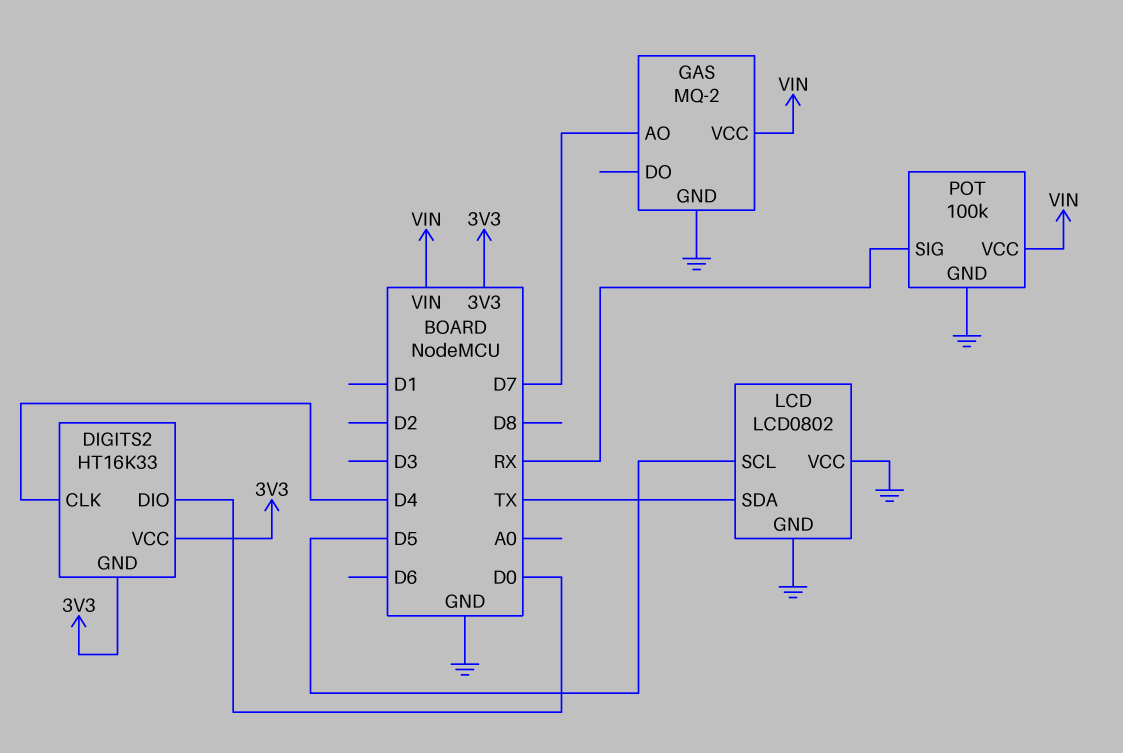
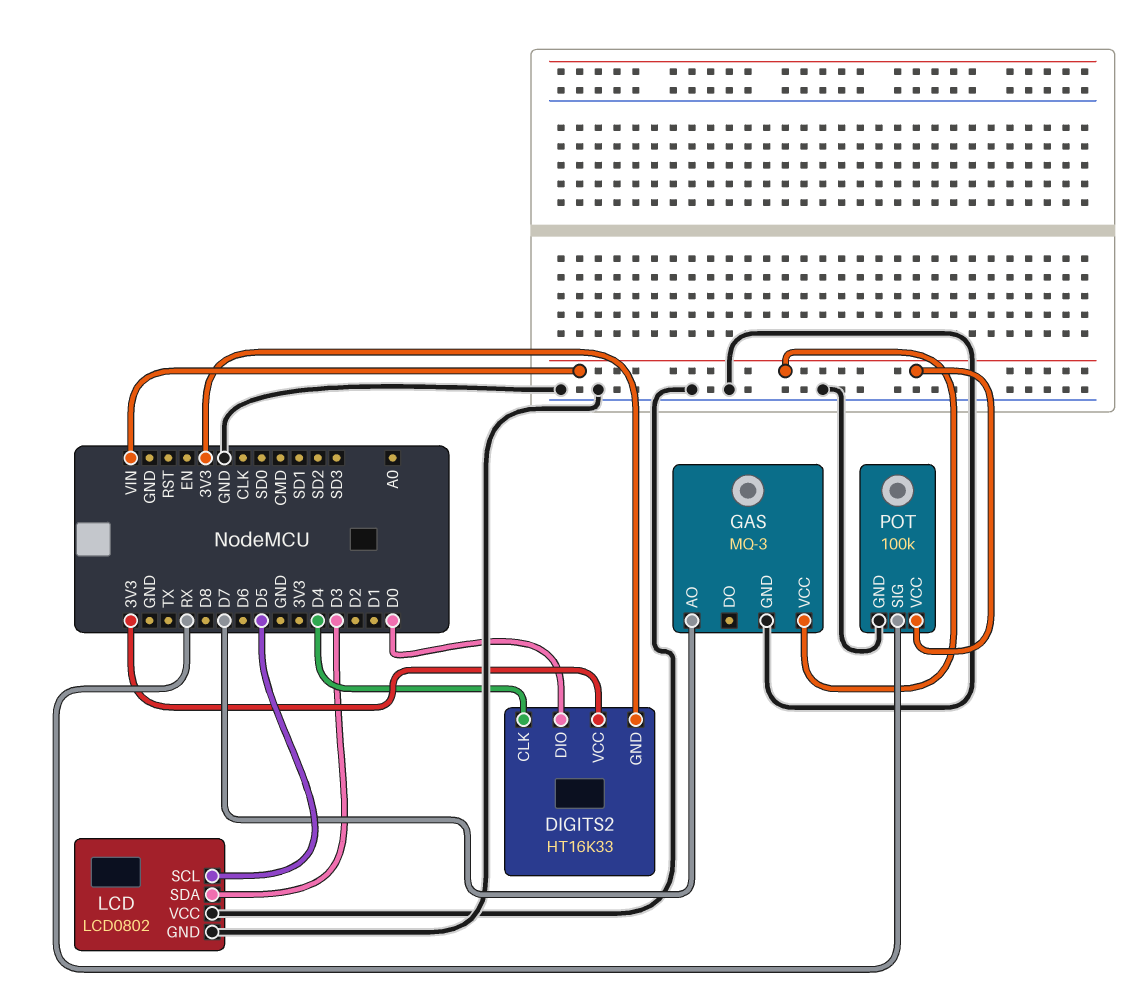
GAS: MQ-2 -> MQ-3
LCD pin SDA: TX -> D3

